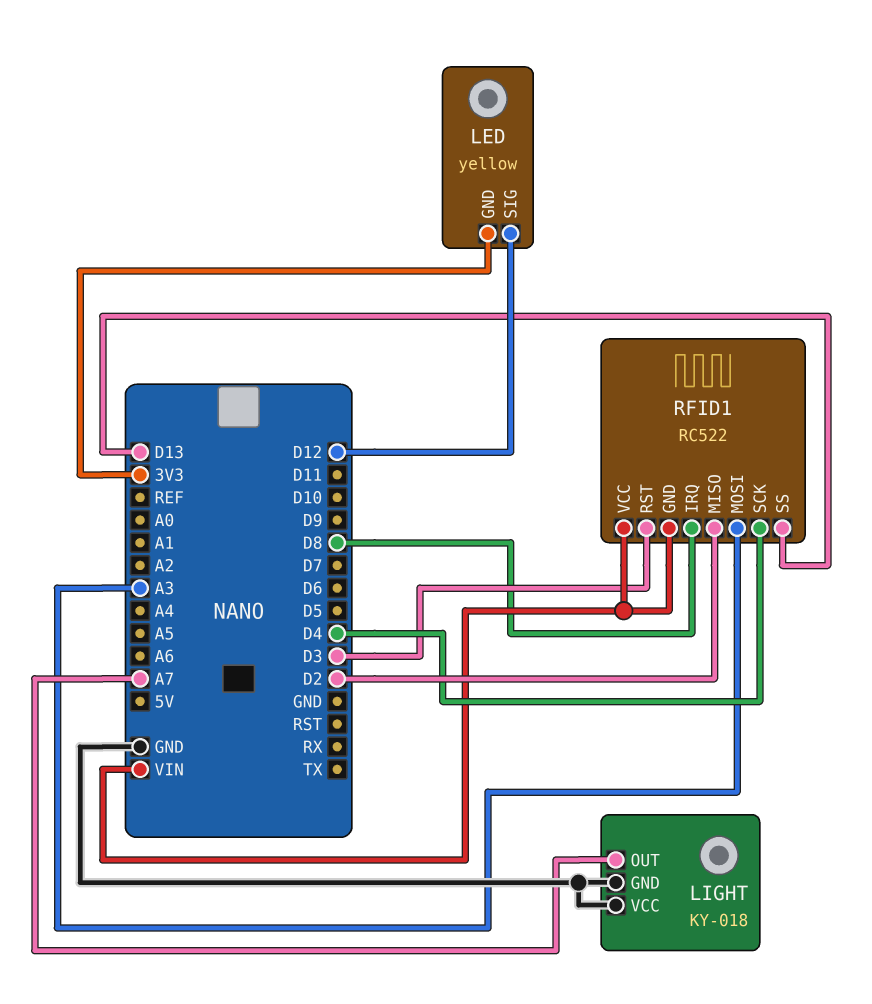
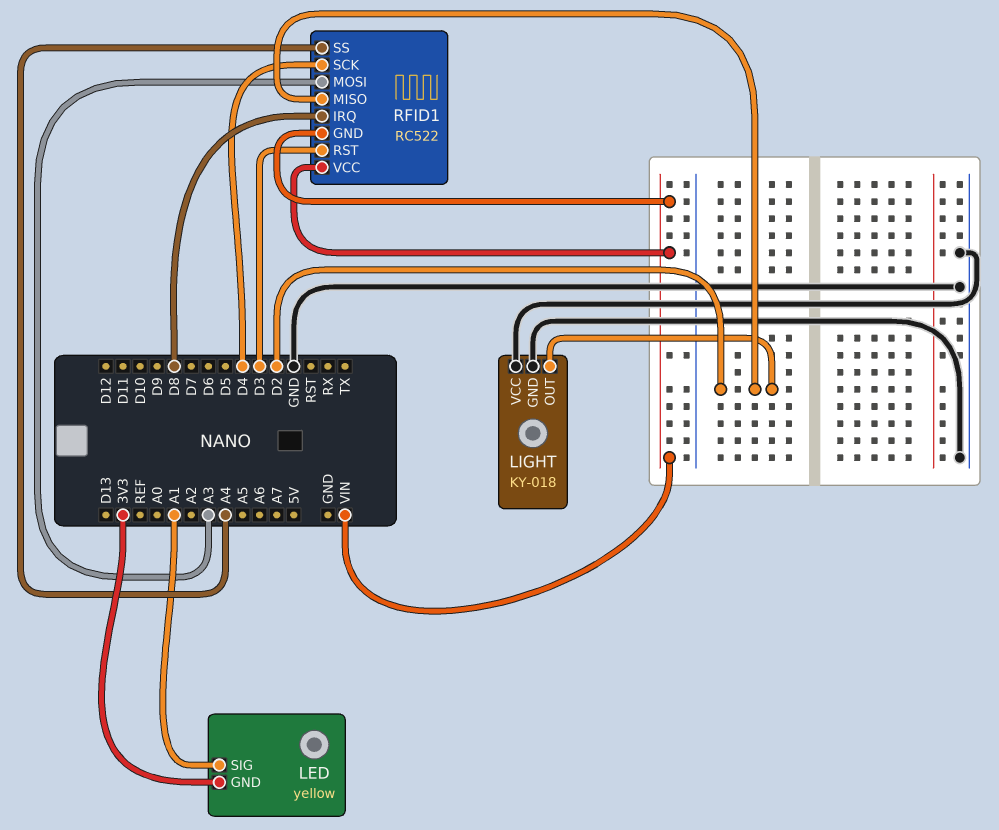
LED pin SIG: D12 -> A1
LIGHT pin OUT: A7 -> D2
RFID1 pin SS: D13 -> A4

